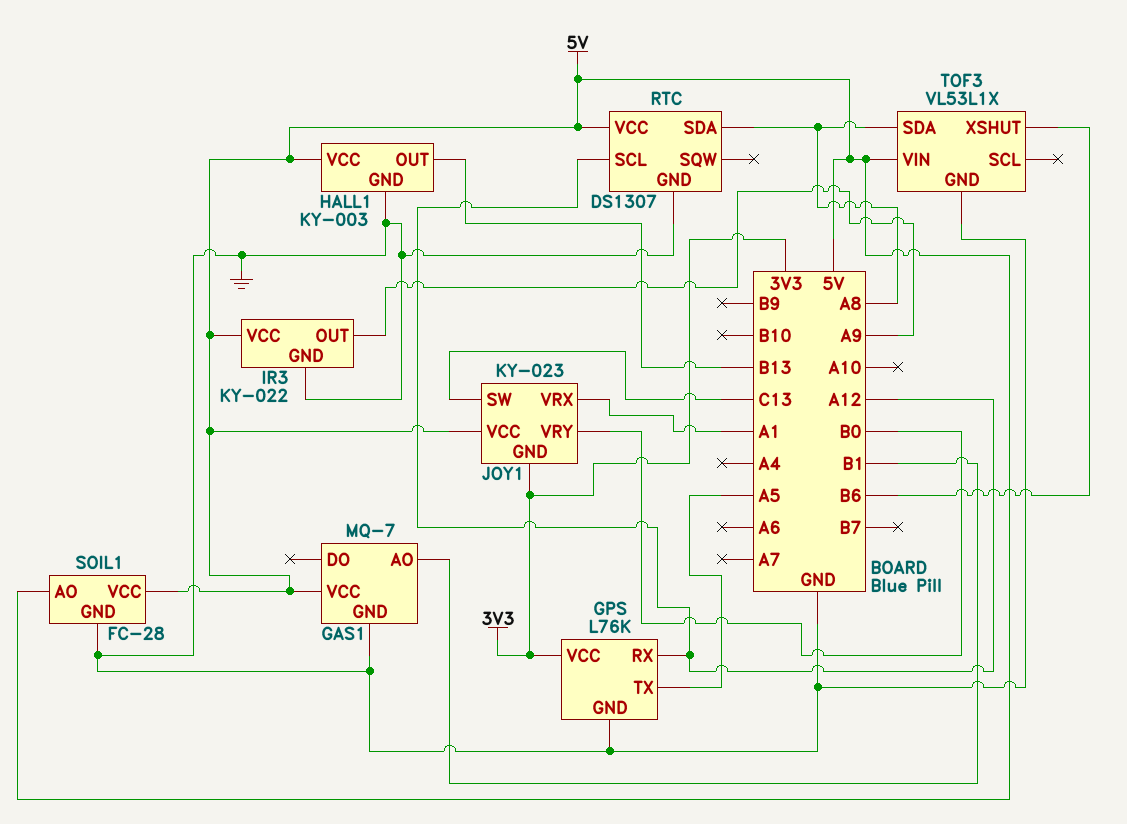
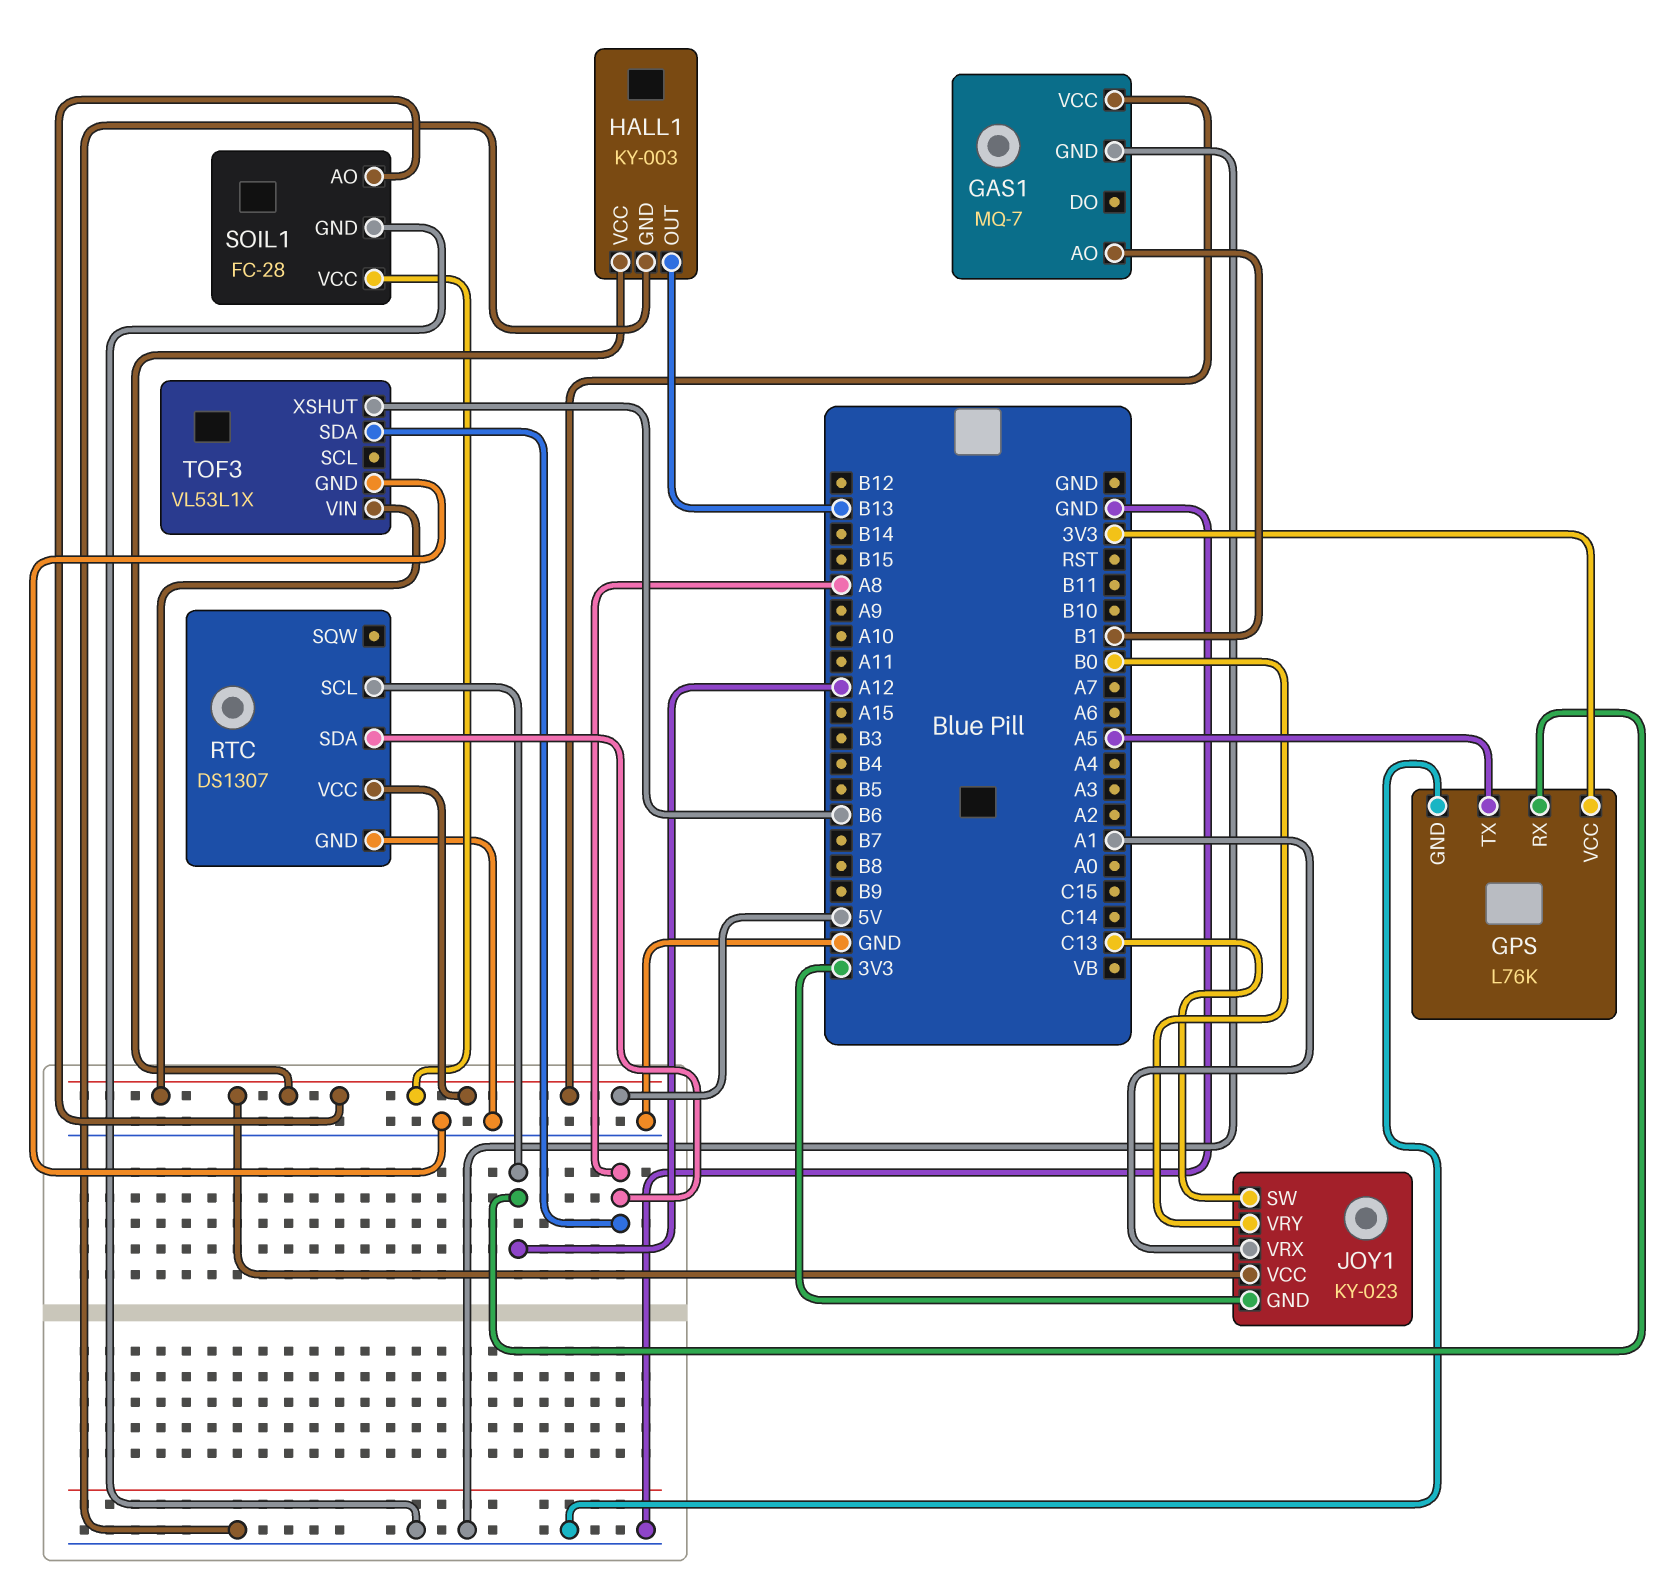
IR3: KY-022 -> none
IR3 pin GND: GND -> none
IR3 pin OUT: A9 -> none
IR3 pin VCC: 5V -> none

